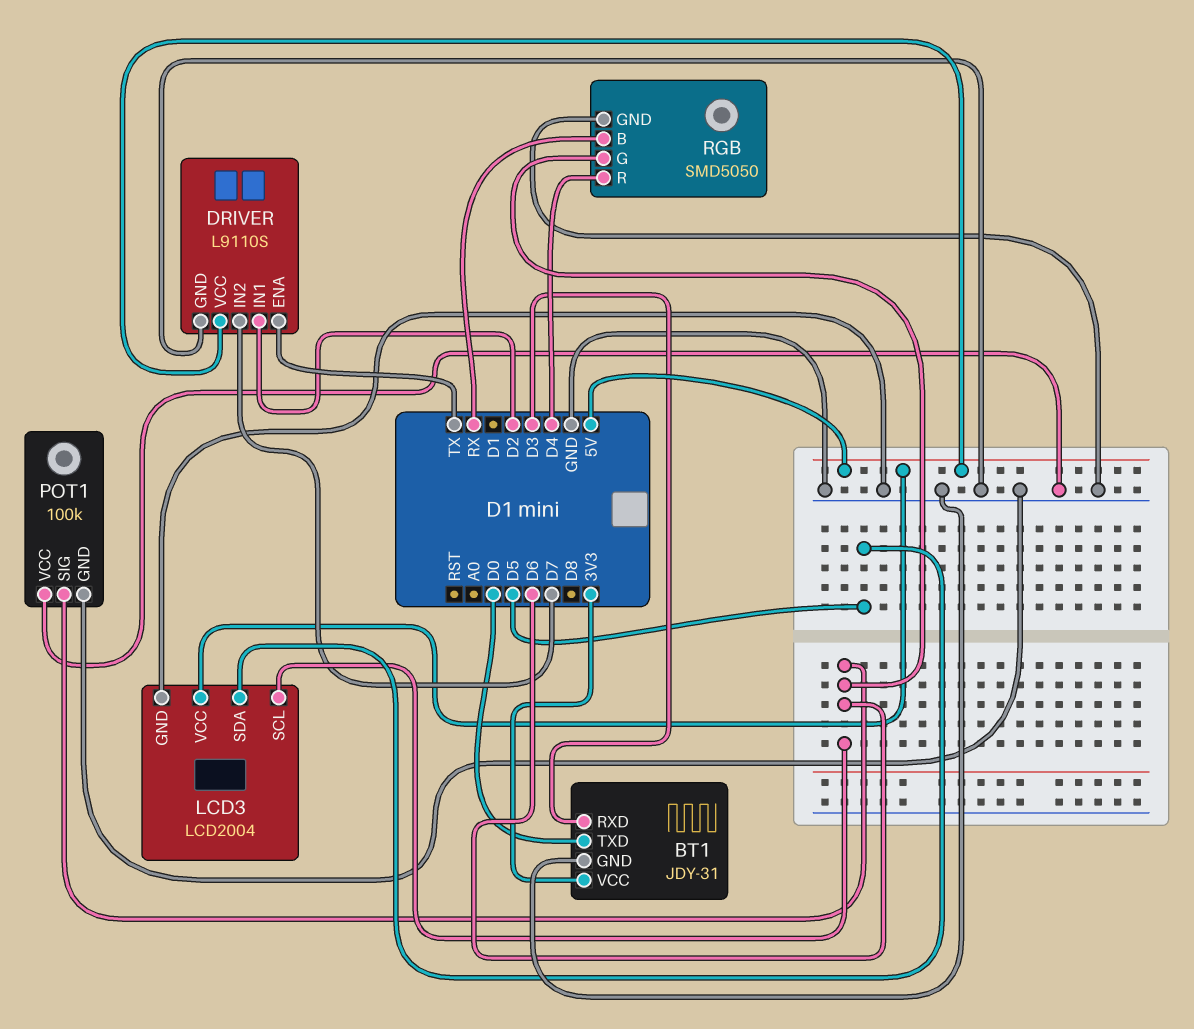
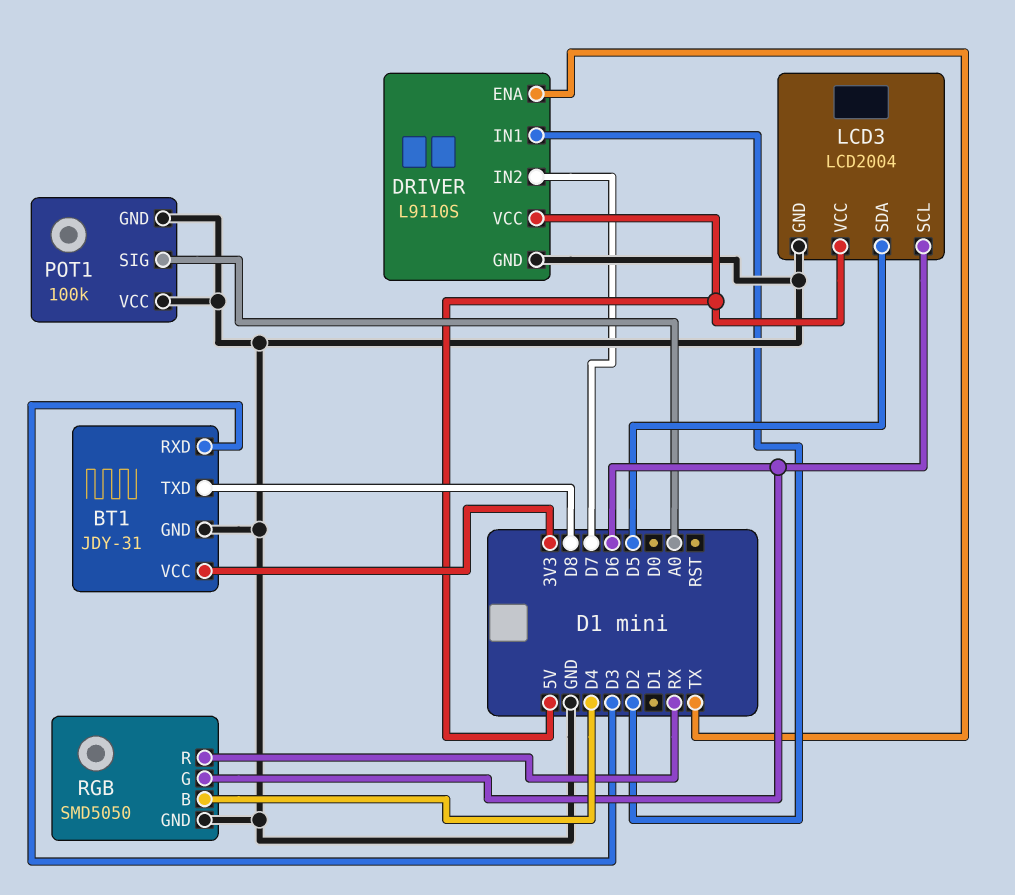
BT1 pin TXD: D0 -> D8
POT1 pin SIG: D6 -> A0
RGB pin B: RX -> D4
RGB pin R: D4 -> RX

